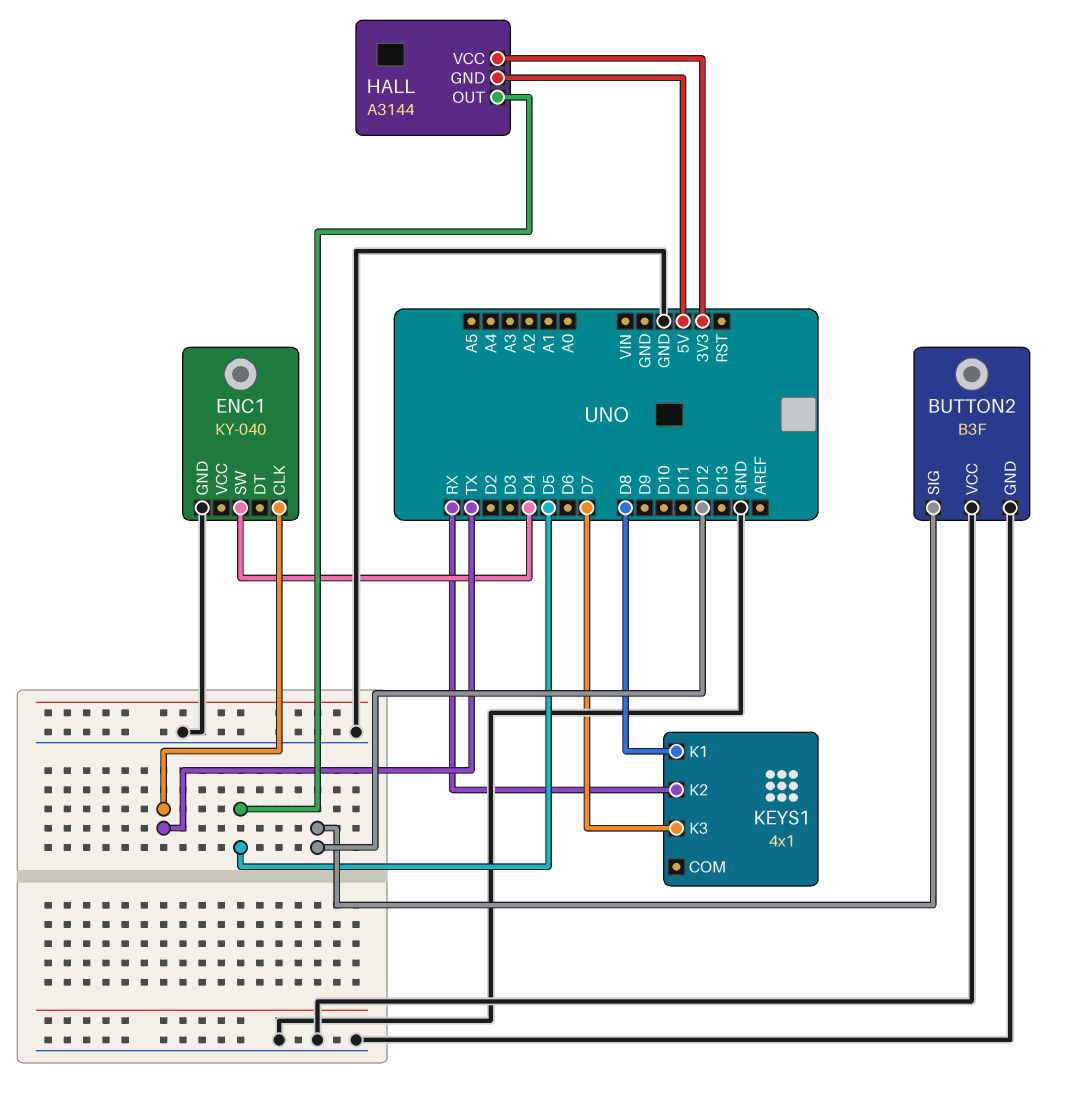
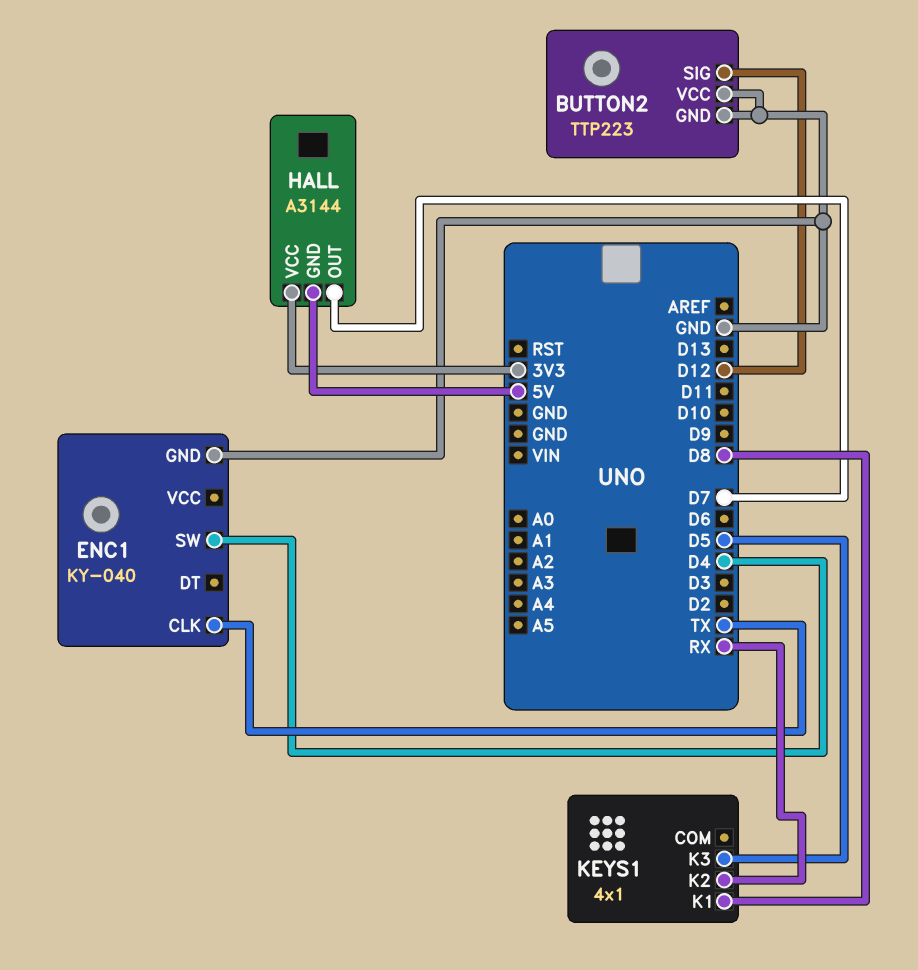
BUTTON2: B3F -> TTP223
HALL pin OUT: D5 -> D7
KEYS1 pin K3: D7 -> D5

